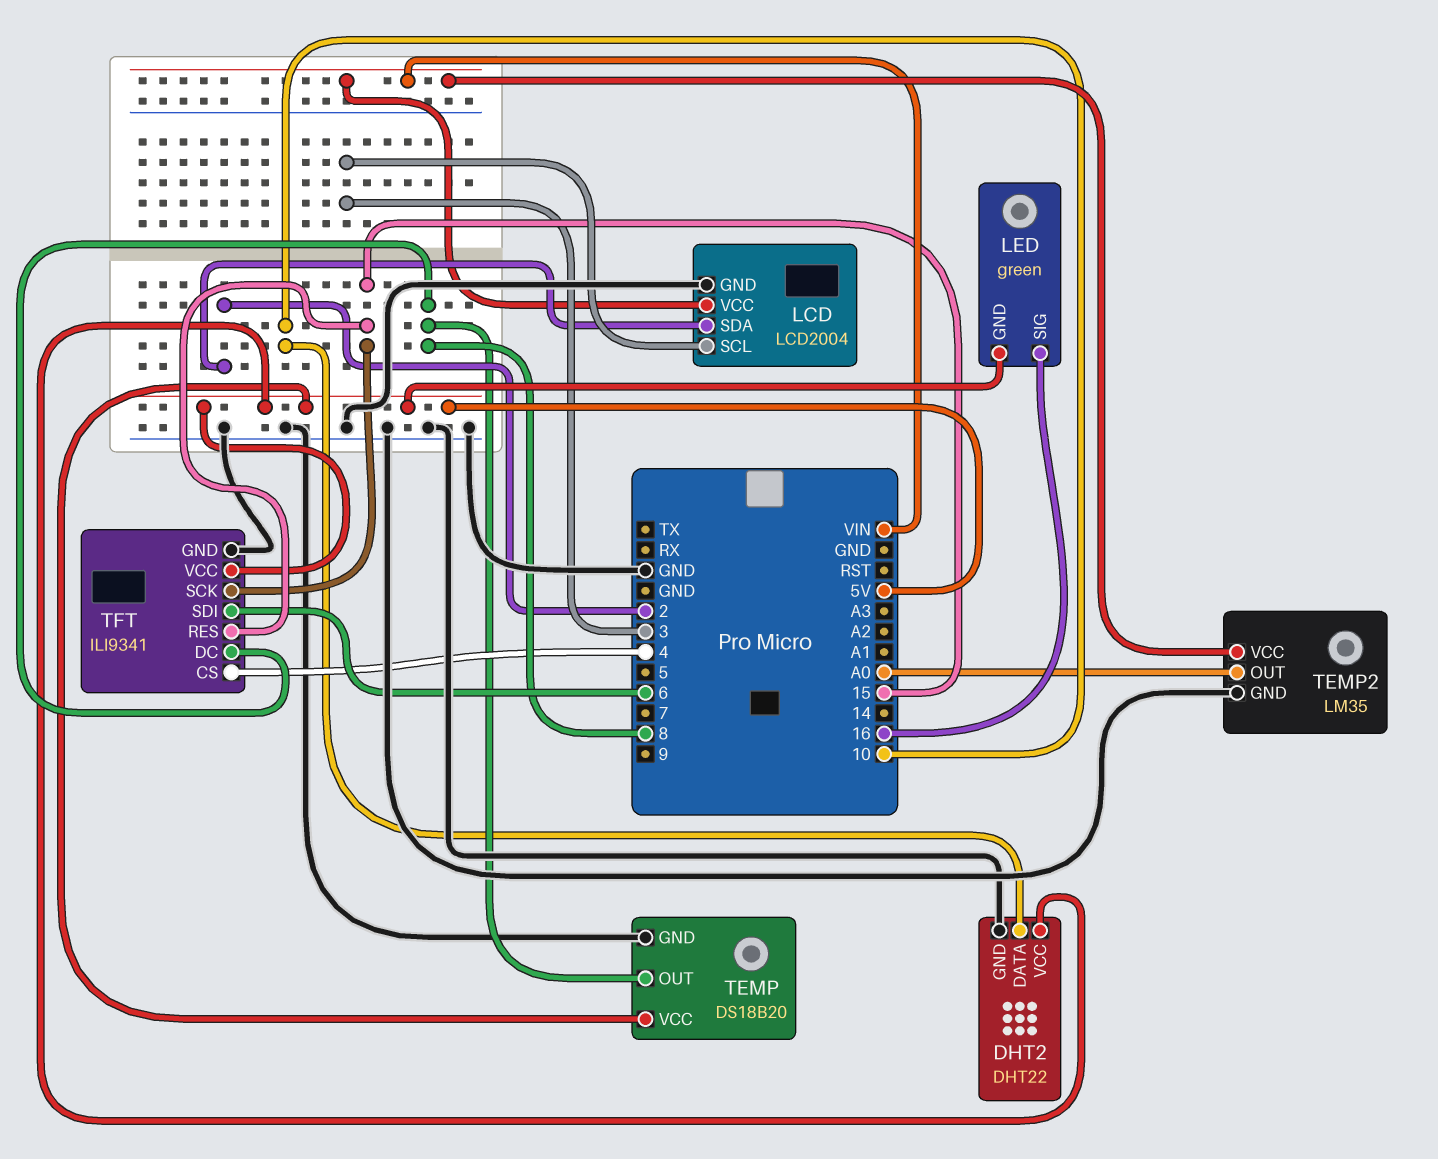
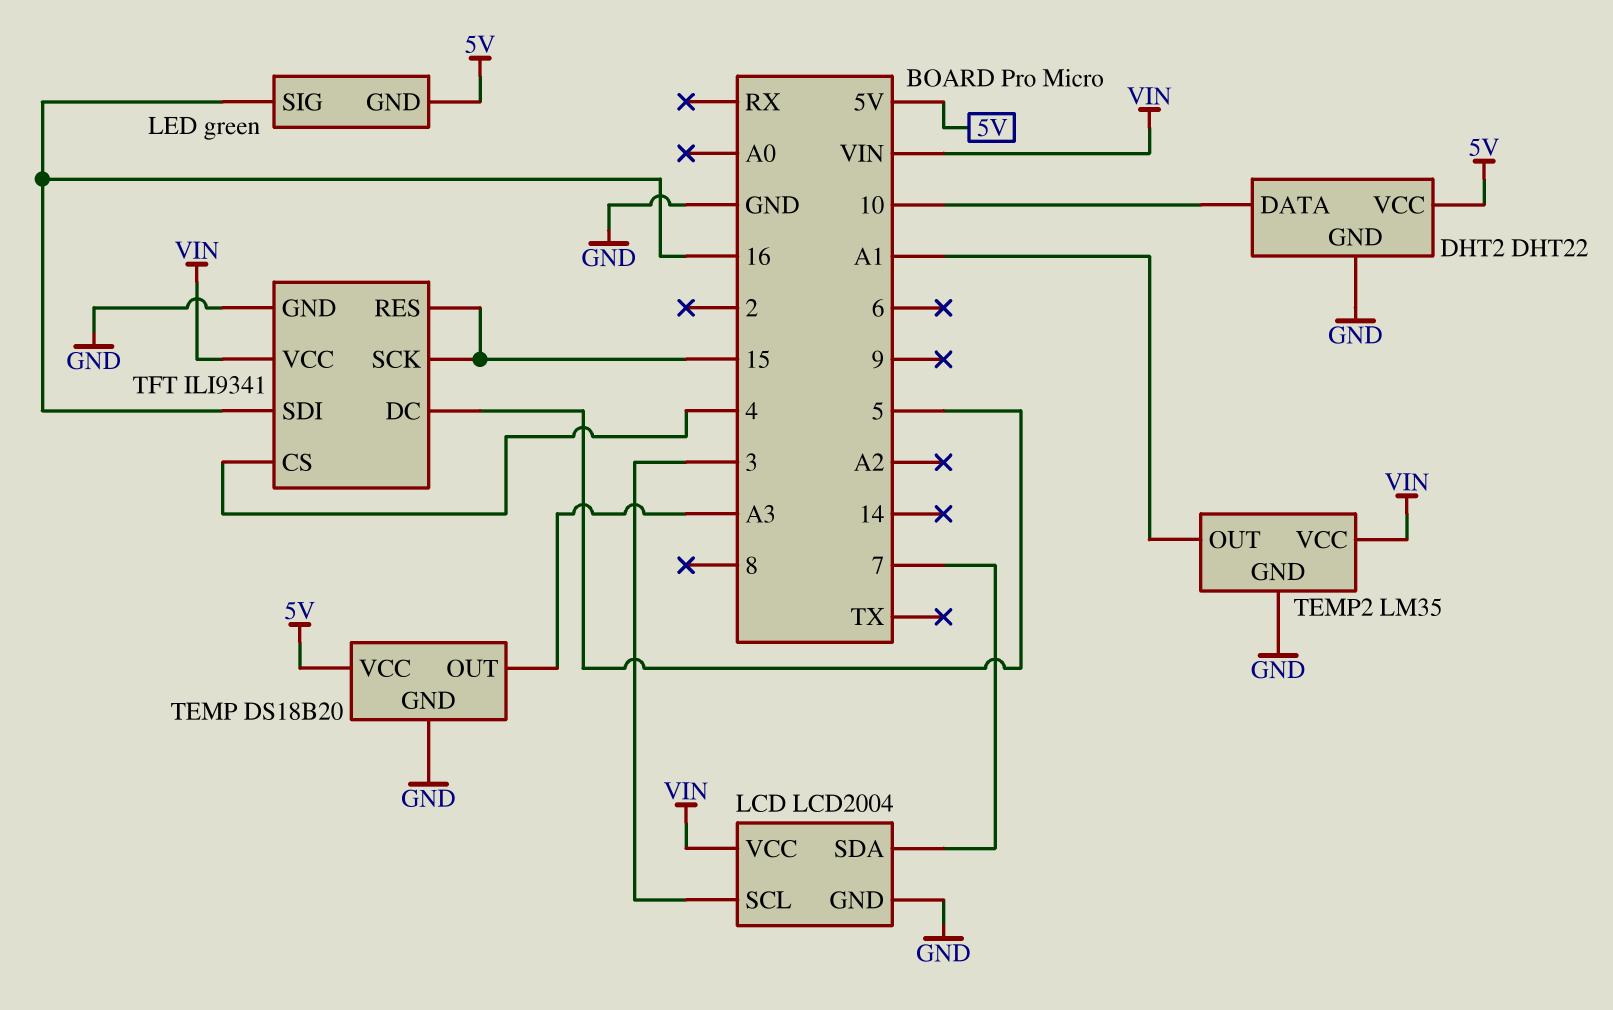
LCD pin SDA: 2 -> 7
TEMP pin OUT: 8 -> A3
TEMP2 pin OUT: A0 -> A1
TFT pin DC: 8 -> 5
TFT pin SDI: 6 -> 16
TFT pin VCC: 5V -> VIN

